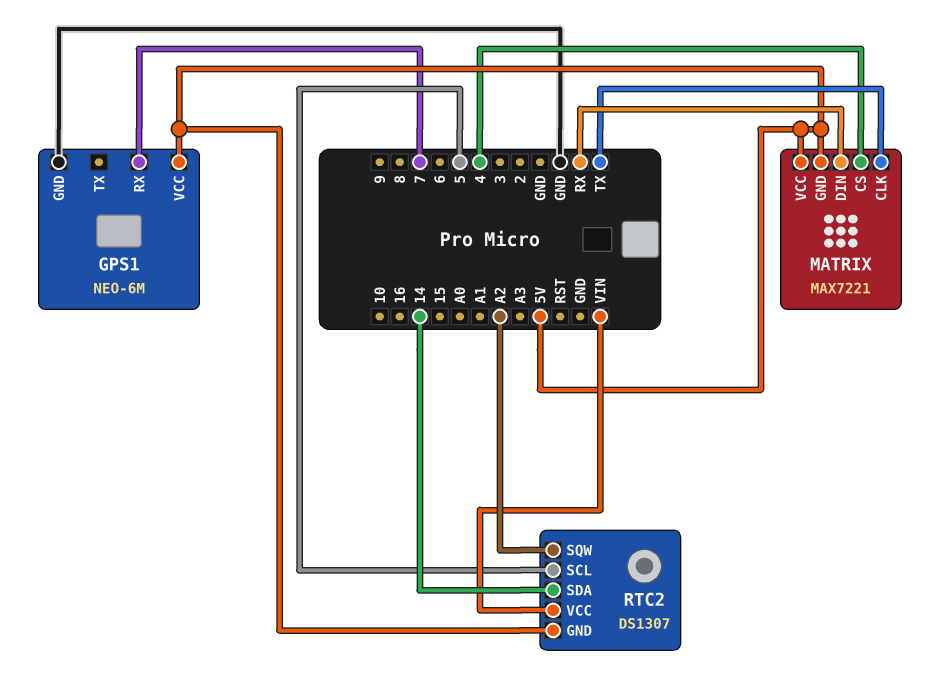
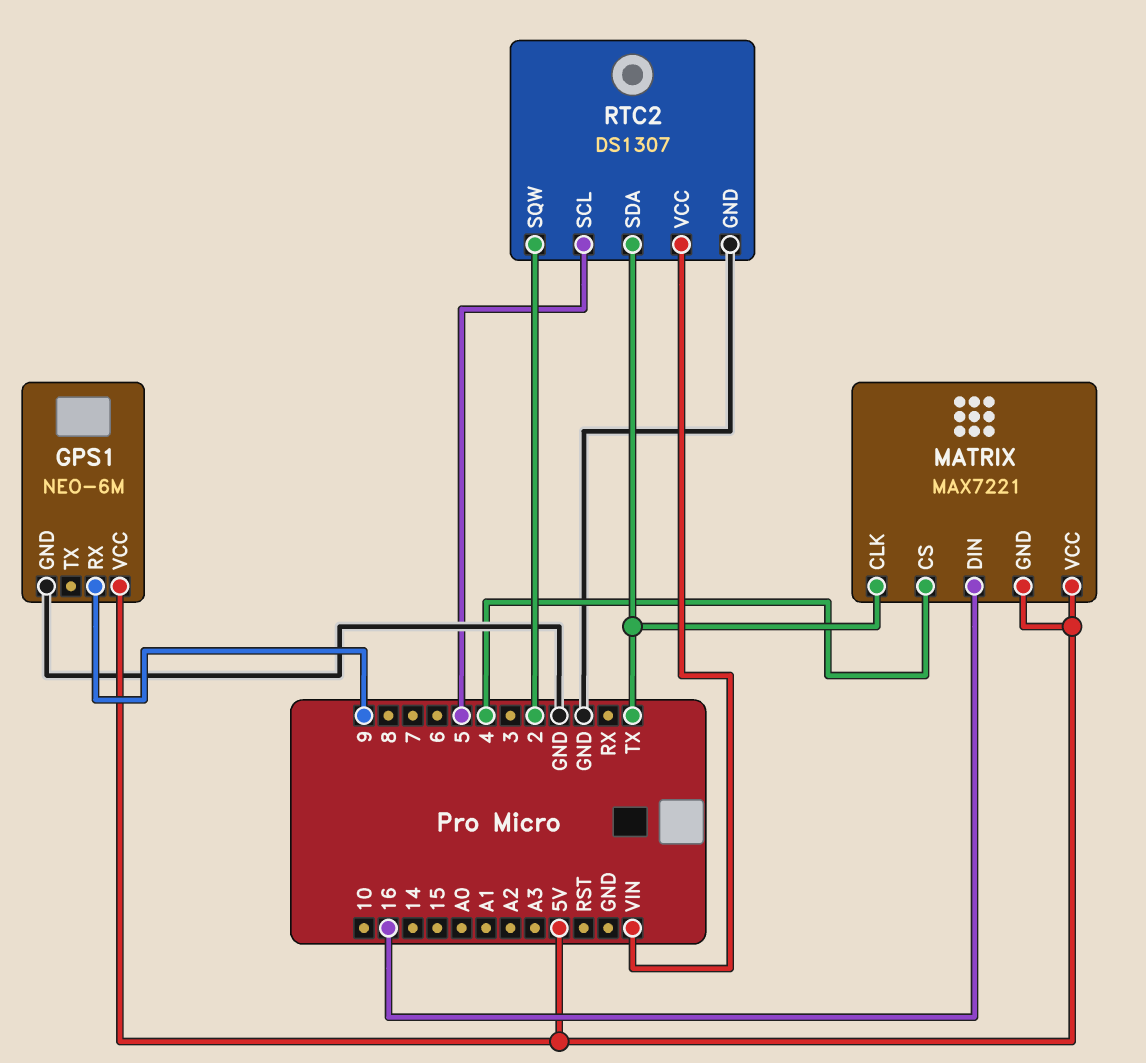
GPS1 pin RX: 7 -> 9
MATRIX pin DIN: RX -> 16
RTC2 pin GND: 5V -> GND
RTC2 pin SDA: 14 -> TX
RTC2 pin SQW: A2 -> 2

